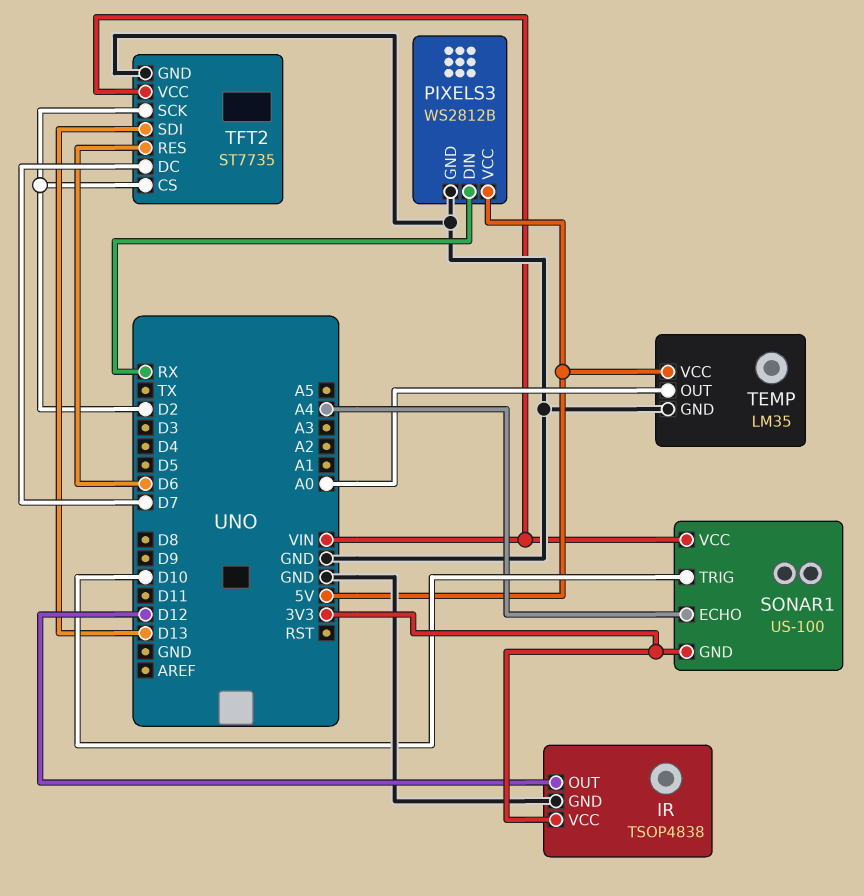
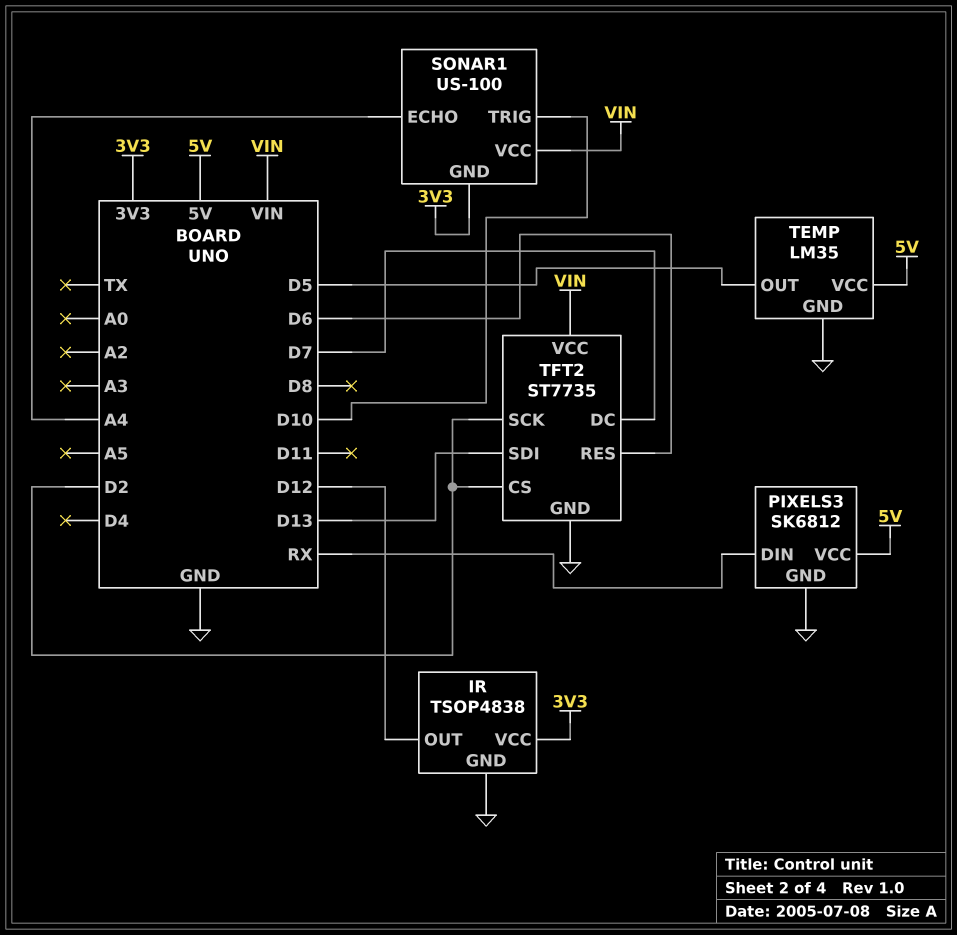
PIXELS3: WS2812B -> SK6812
TEMP pin OUT: A0 -> D5

